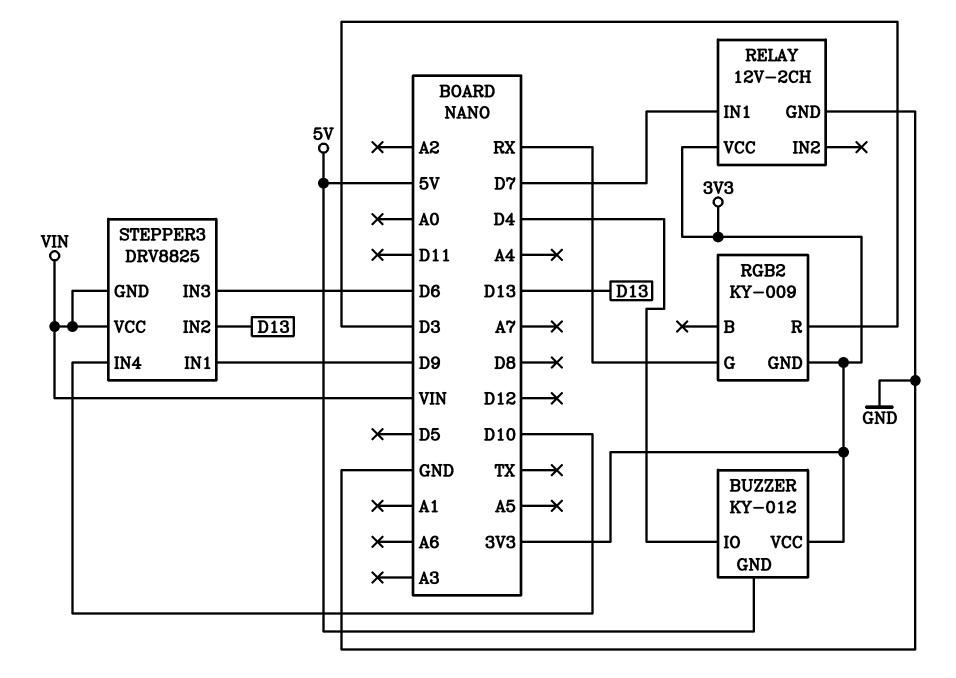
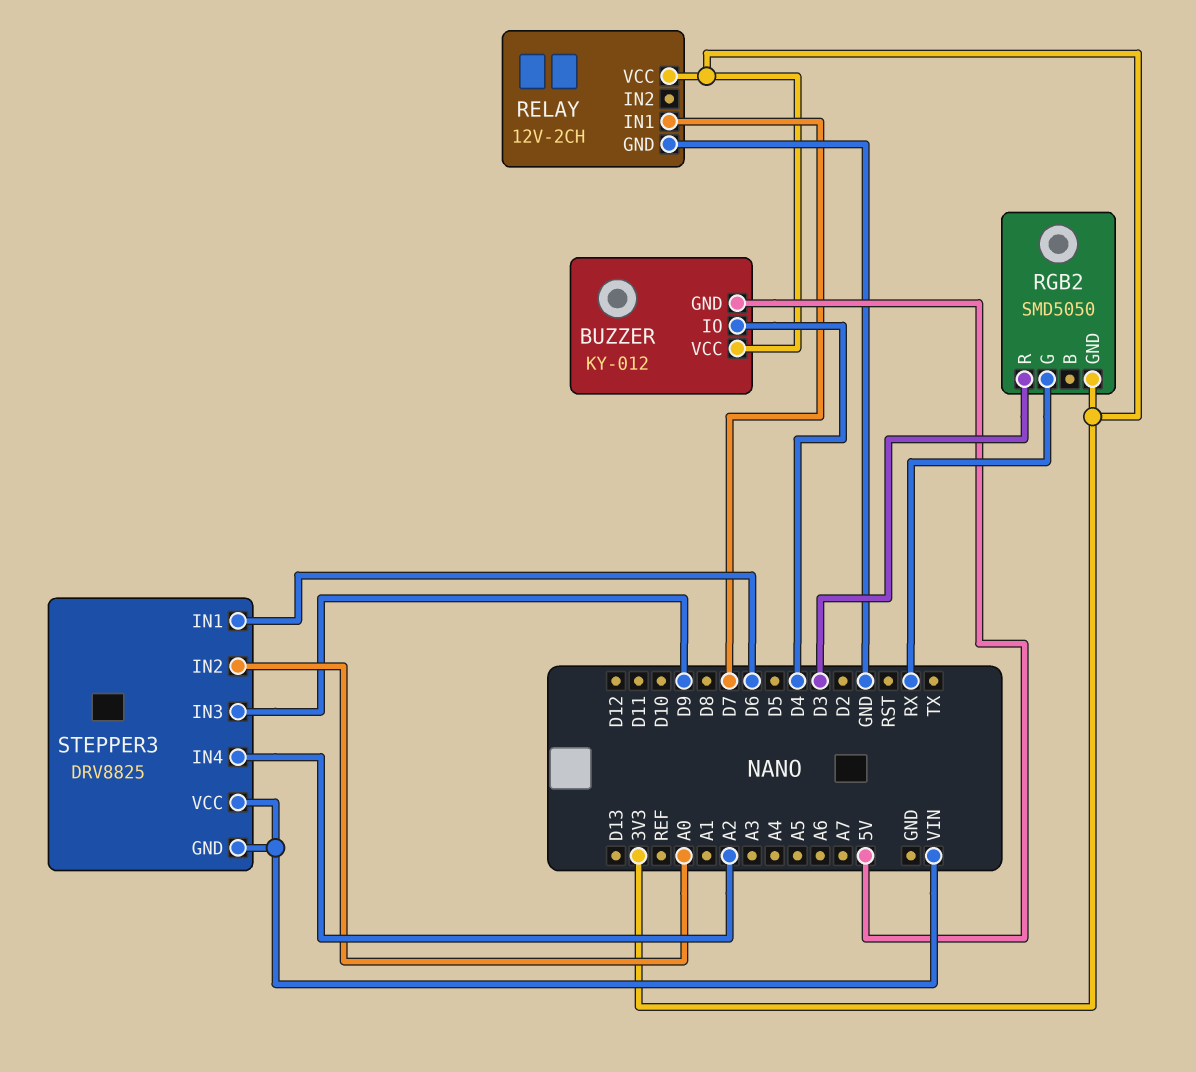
RGB2: KY-009 -> SMD5050
STEPPER3 pin IN1: D9 -> D6
STEPPER3 pin IN2: D13 -> A0
STEPPER3 pin IN3: D6 -> D9
STEPPER3 pin IN4: D10 -> A2

